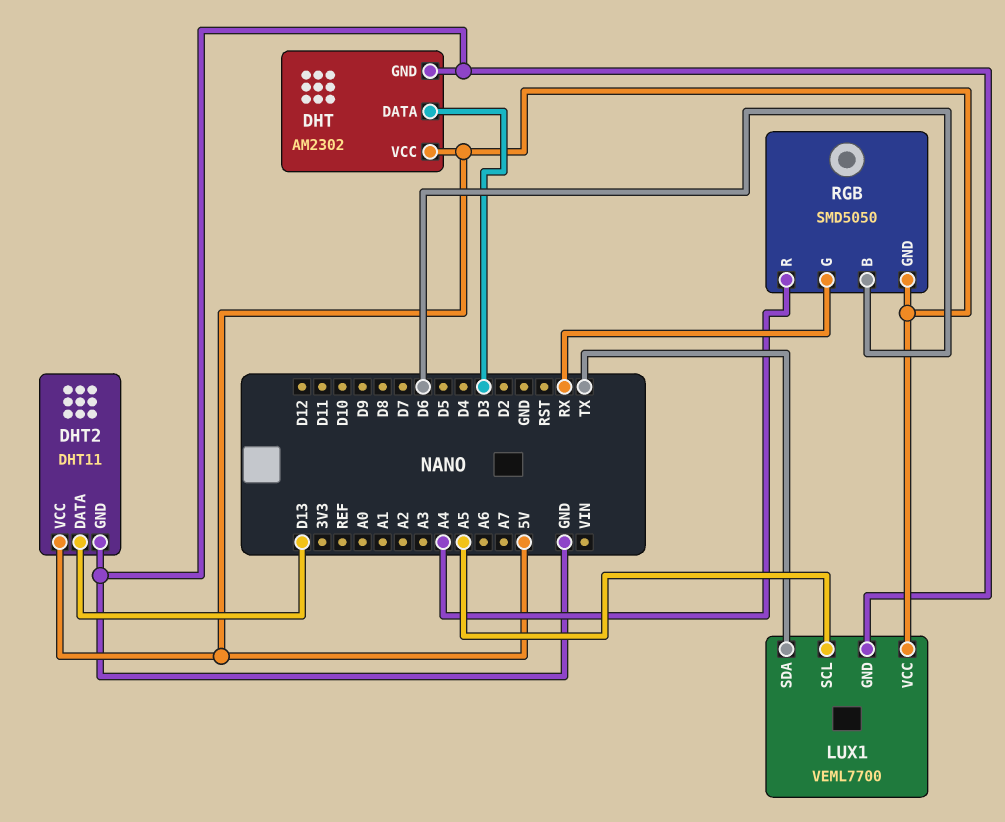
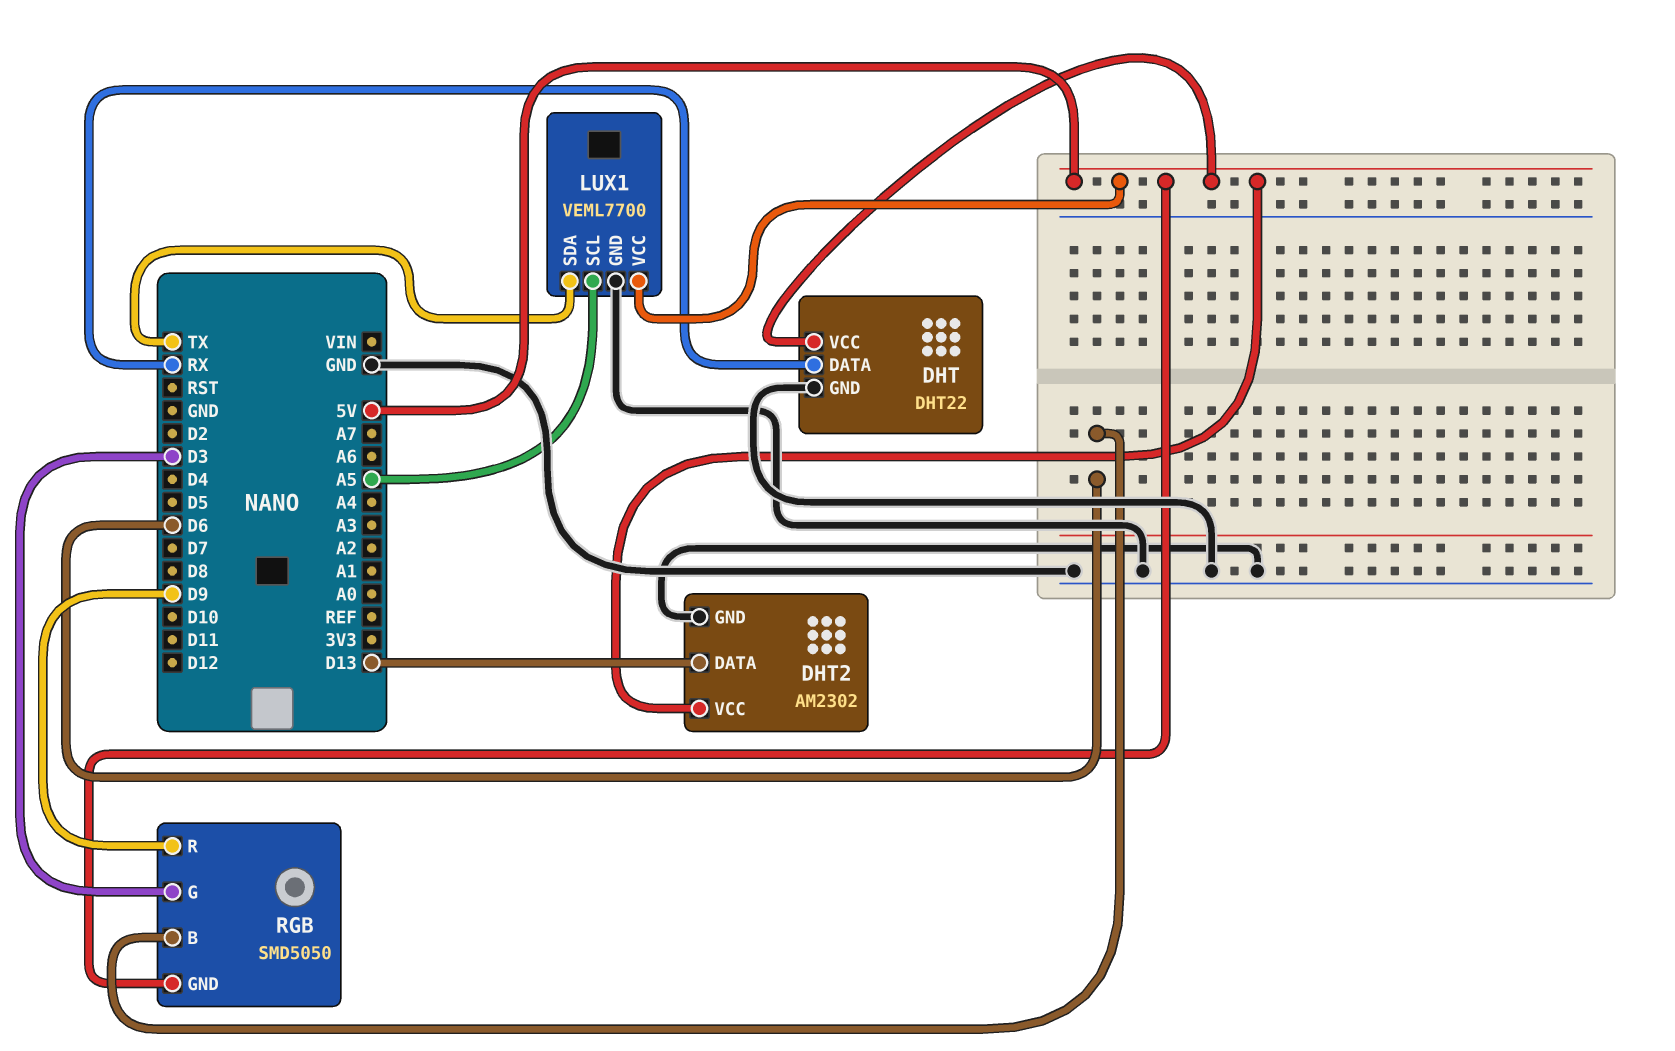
DHT: AM2302 -> DHT22
DHT pin DATA: D3 -> RX
DHT2: DHT11 -> AM2302
RGB pin G: RX -> D3
RGB pin R: A4 -> D9

